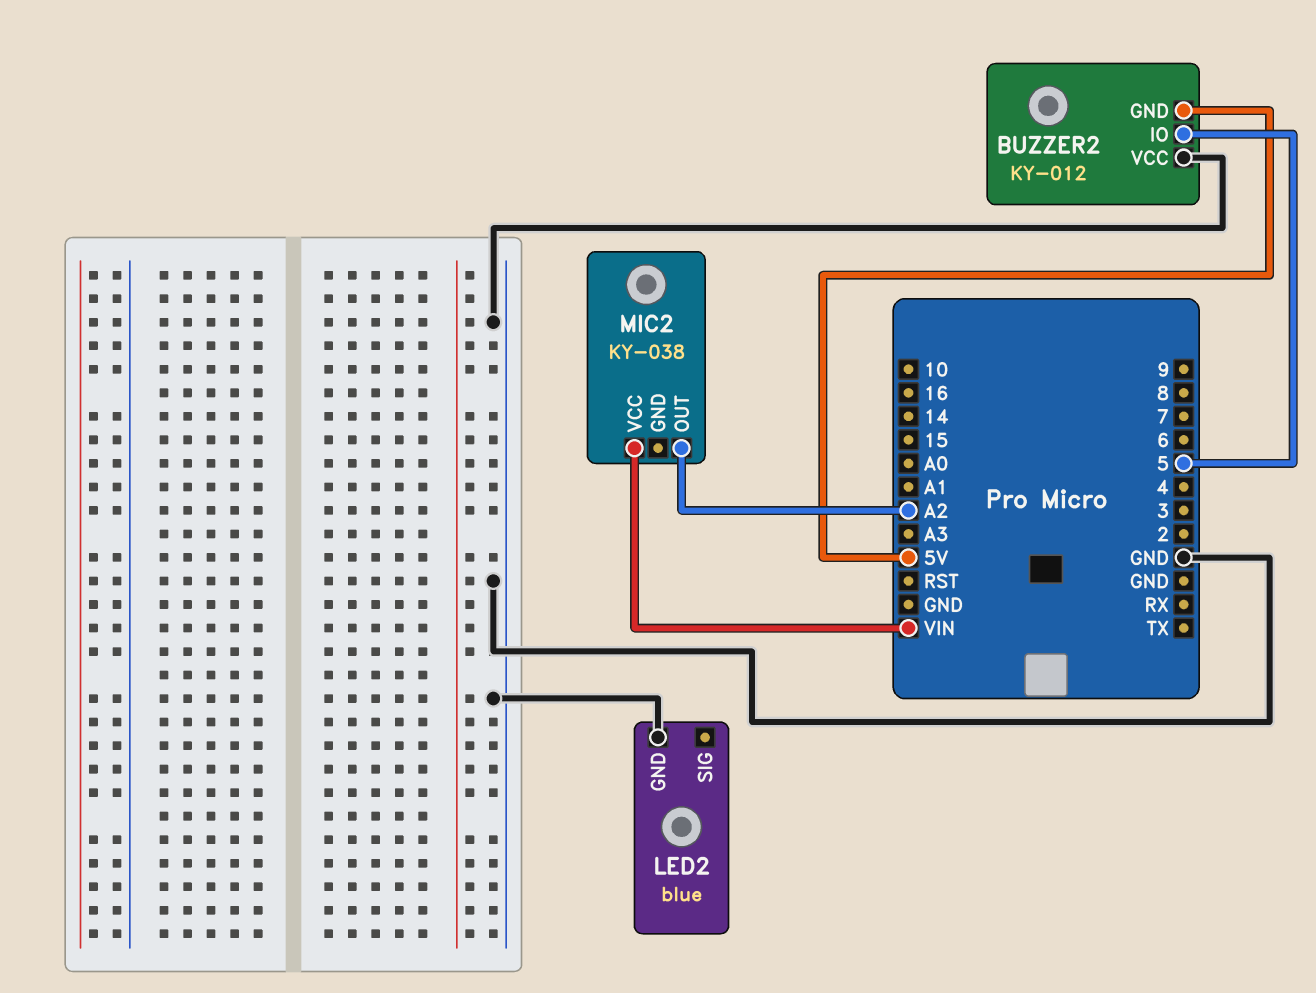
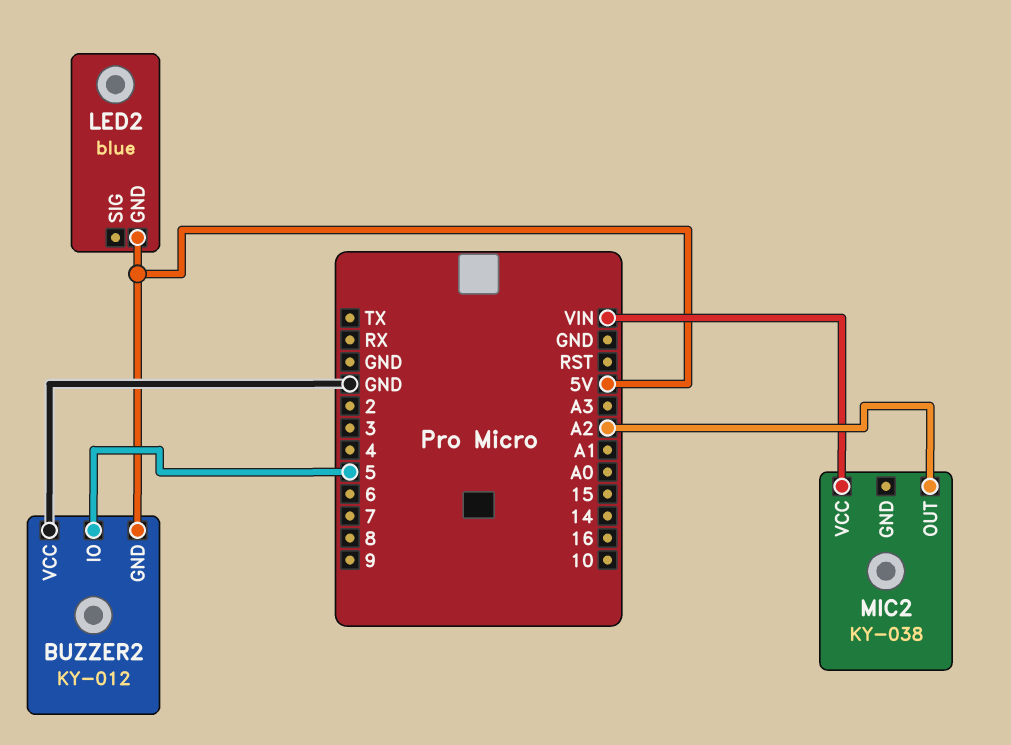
LED2 pin GND: GND -> 5V

